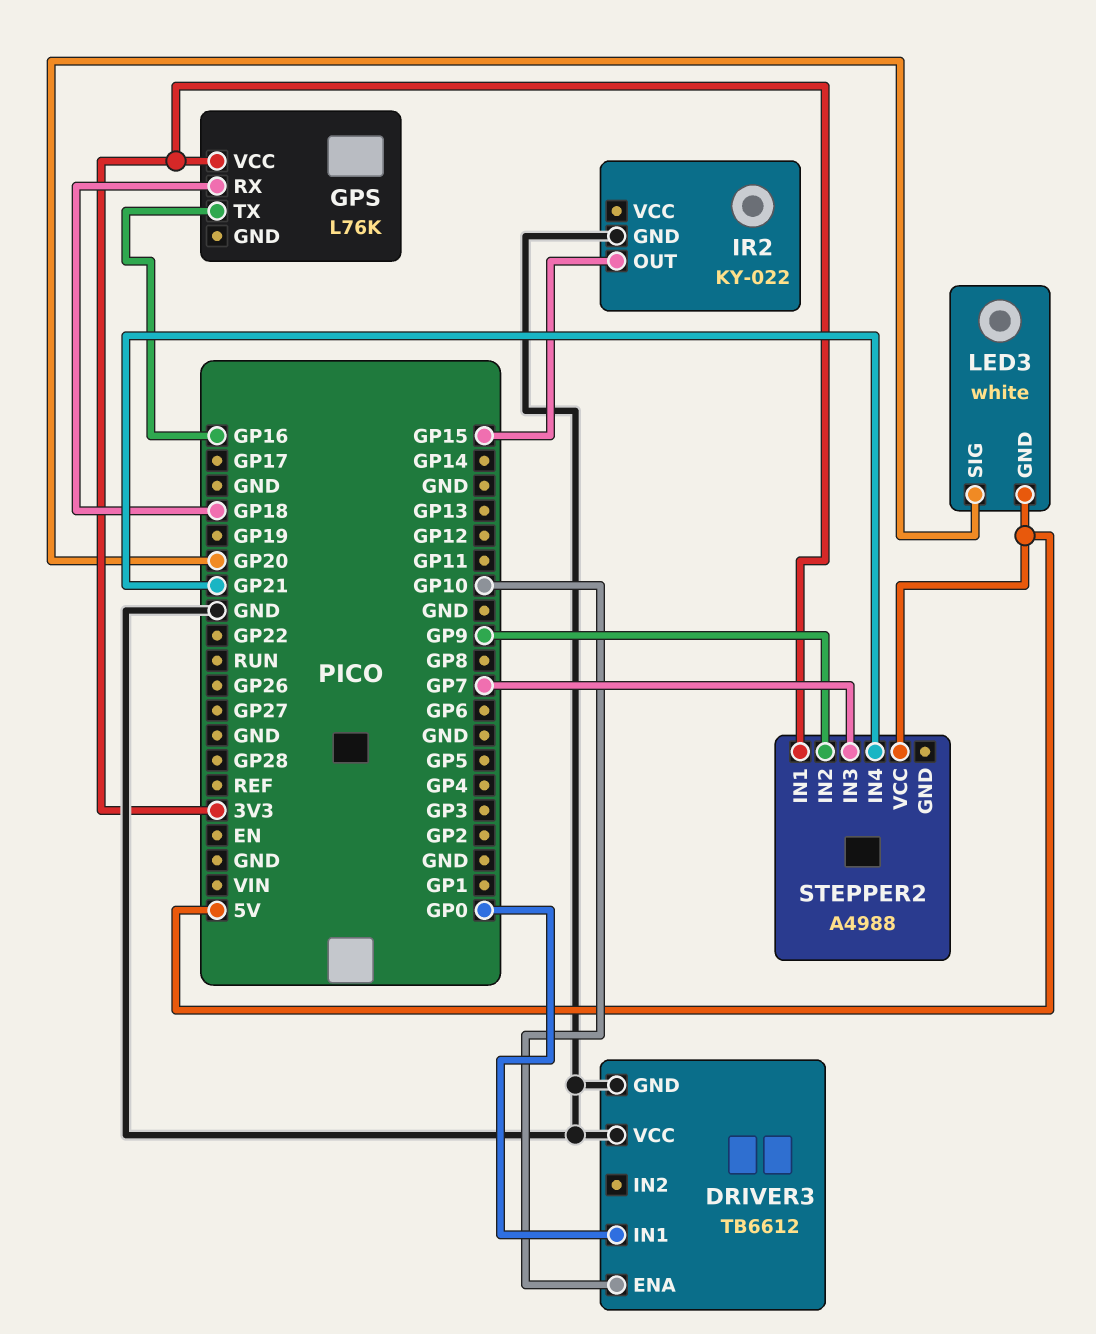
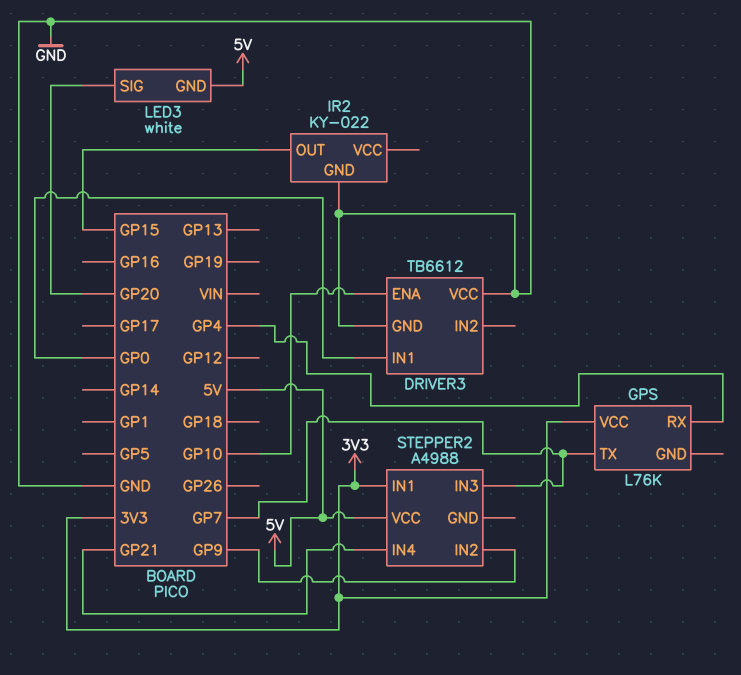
GPS pin RX: GP18 -> GP4
GPS pin TX: GP16 -> GP7

